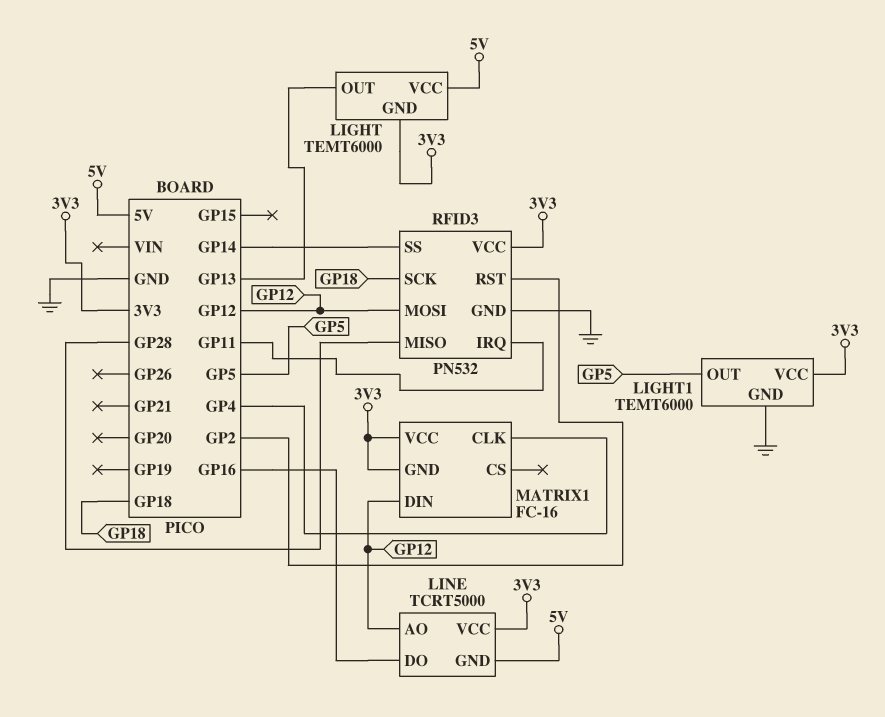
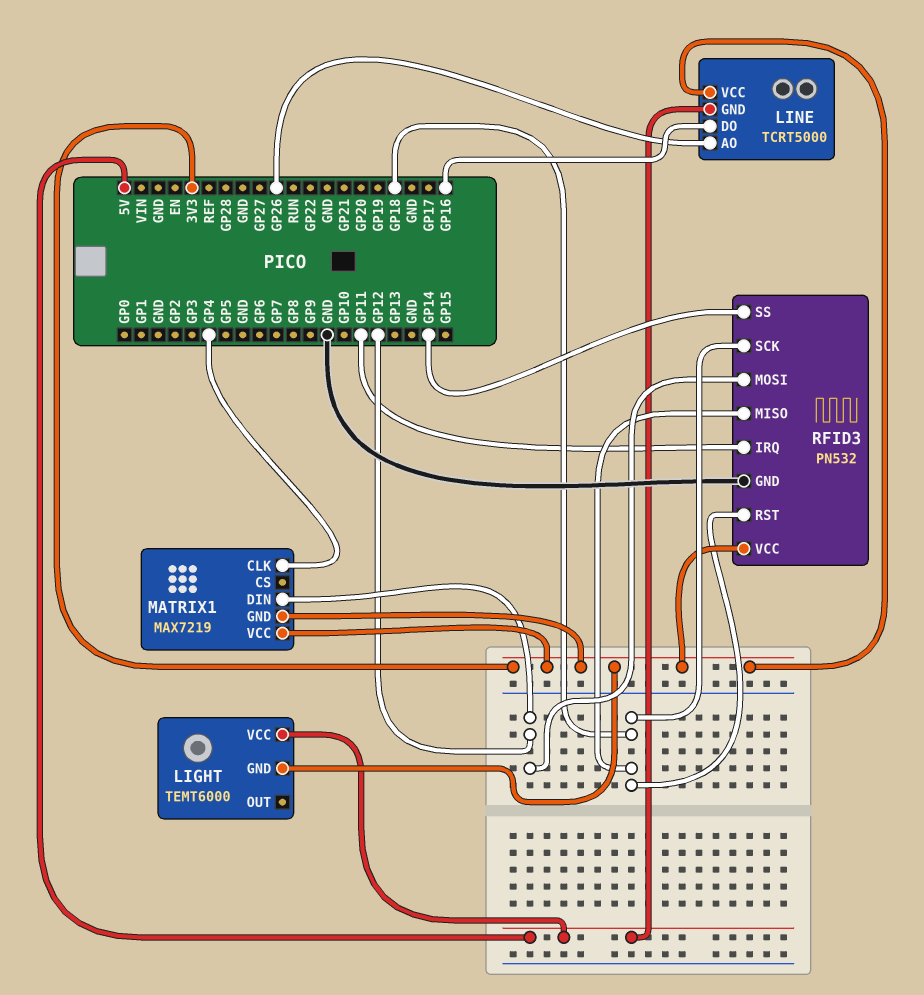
LIGHT pin OUT: GP13 -> none
LIGHT1: TEMT6000 -> none
LIGHT1 pin GND: GND -> none
LIGHT1 pin OUT: GP5 -> none
LIGHT1 pin VCC: 3V3 -> none
LINE pin AO: GP12 -> GP26
MATRIX1: FC-16 -> MAX7219
RFID3 pin MISO: GP28 -> GP18
RFID3 pin RST: GP2 -> GP18

